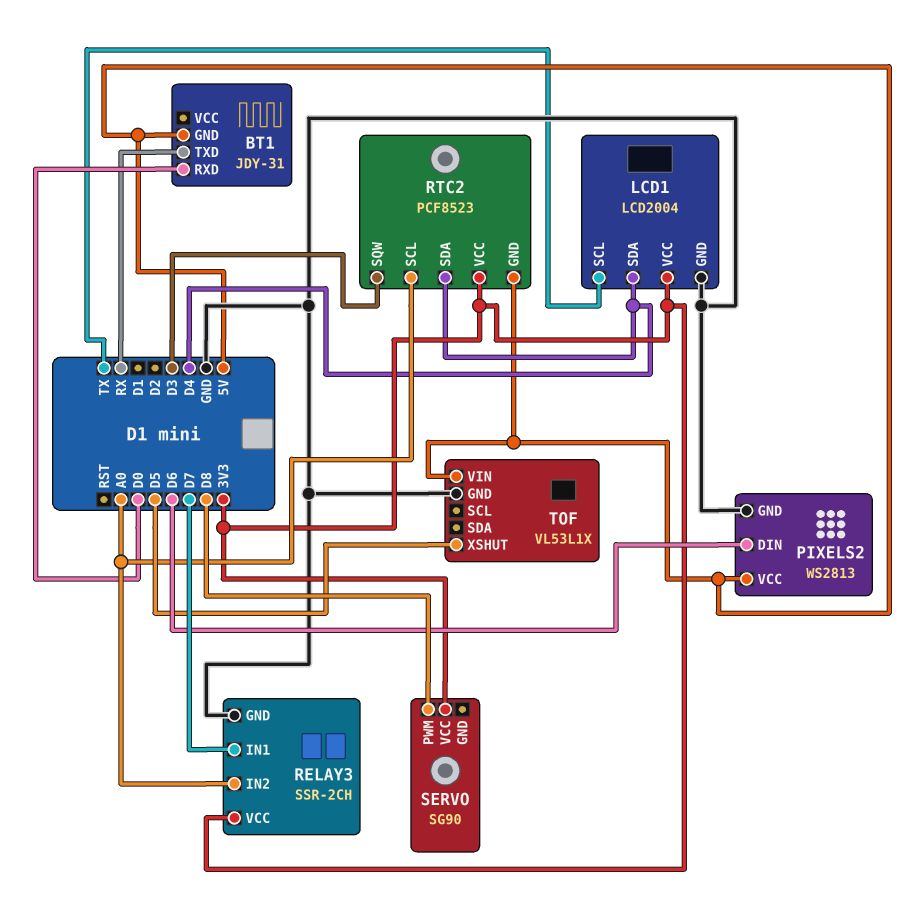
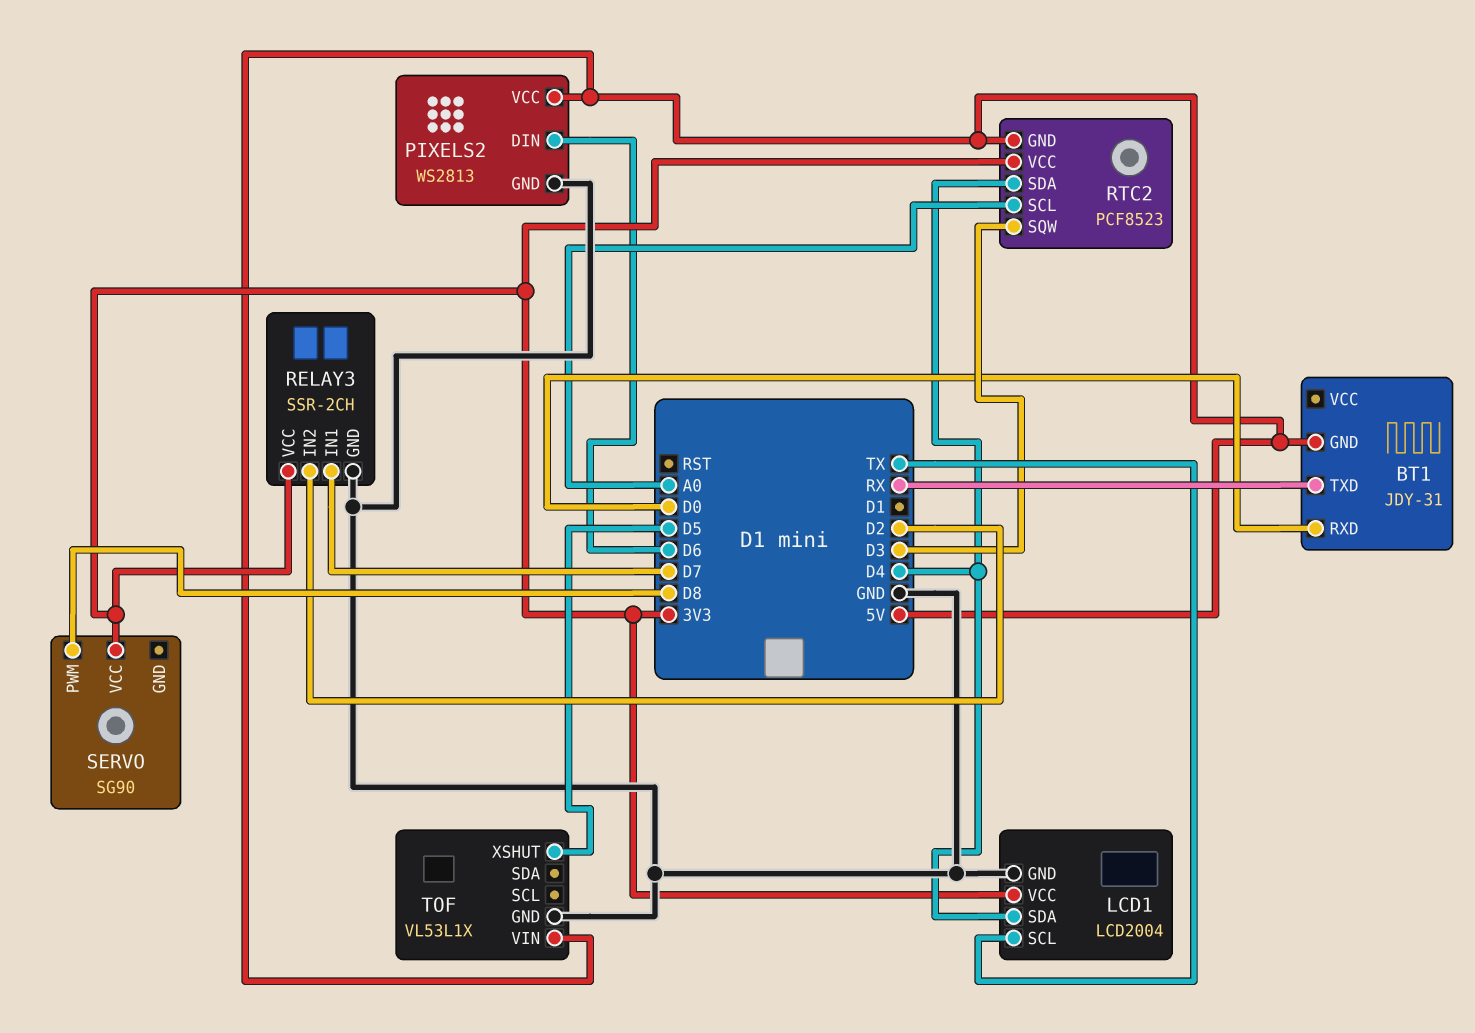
RELAY3 pin IN2: A0 -> D2

